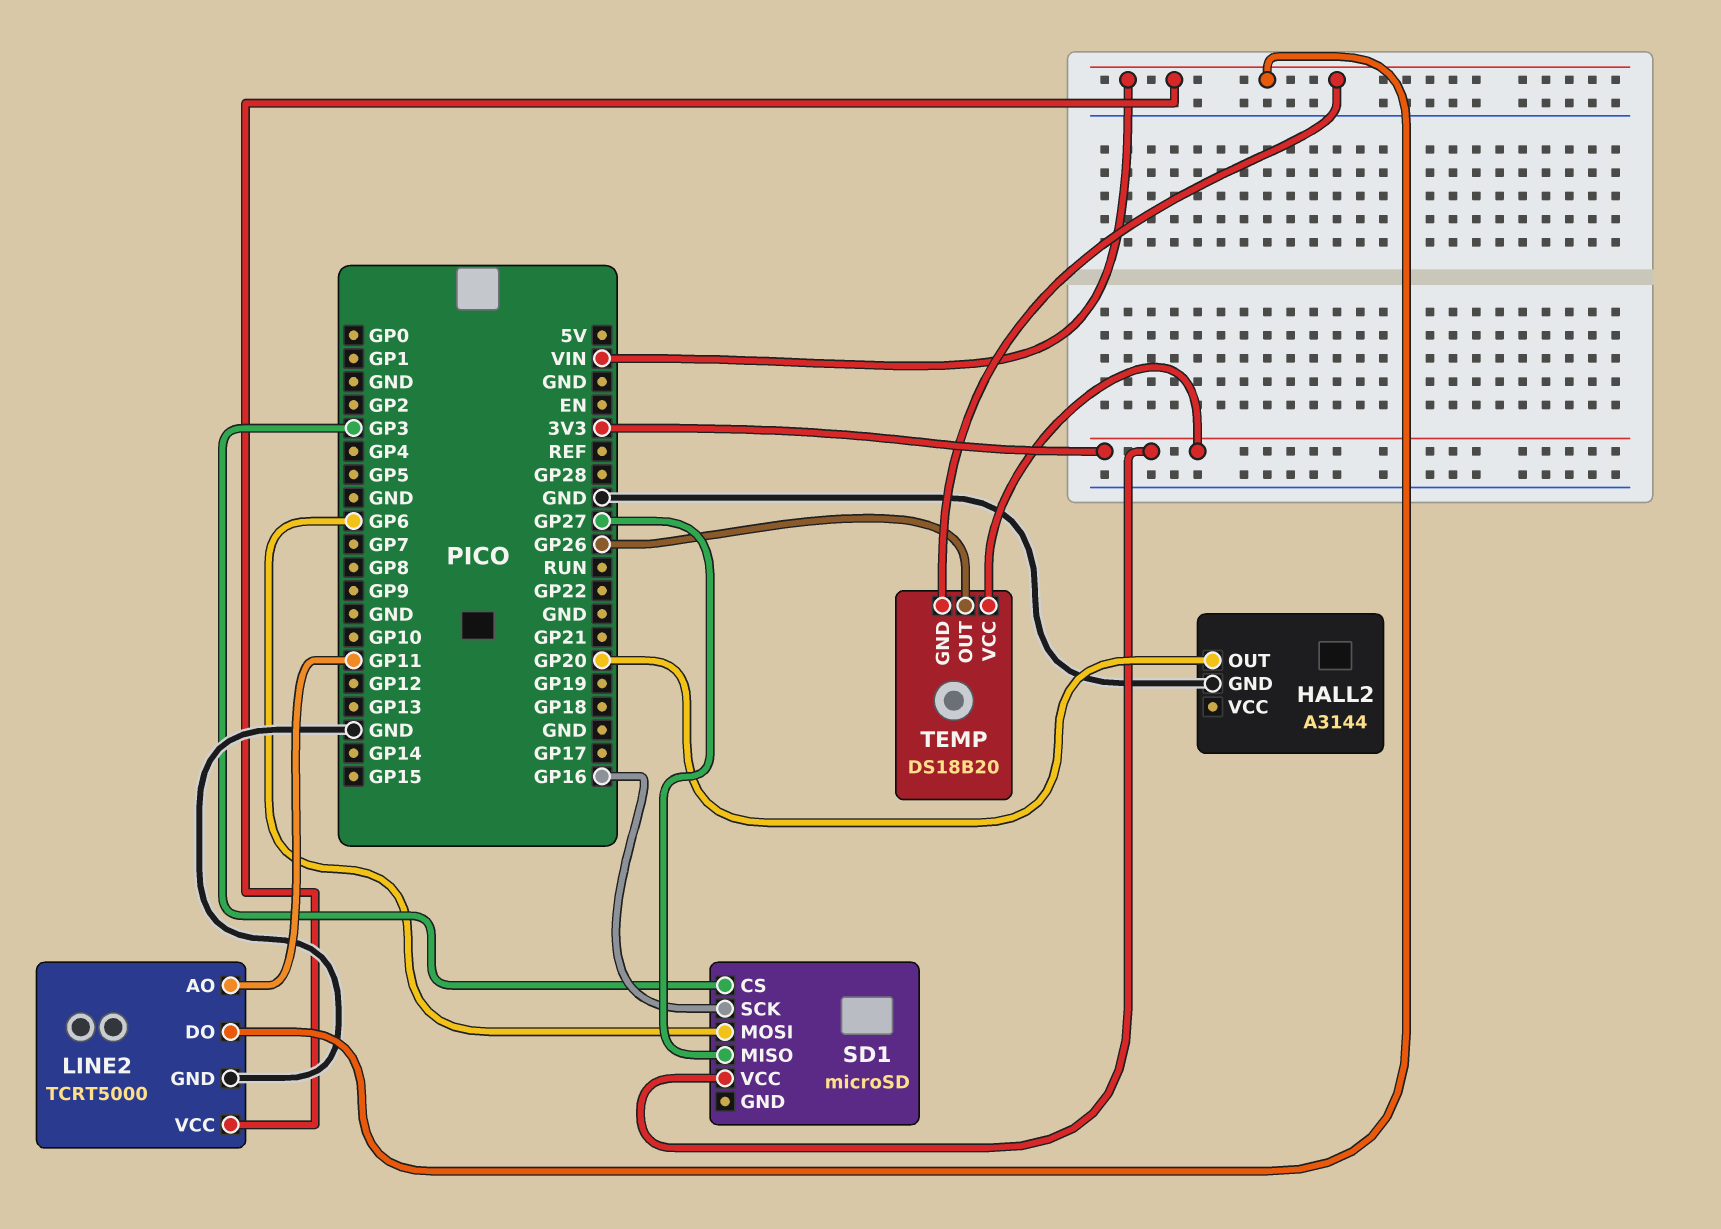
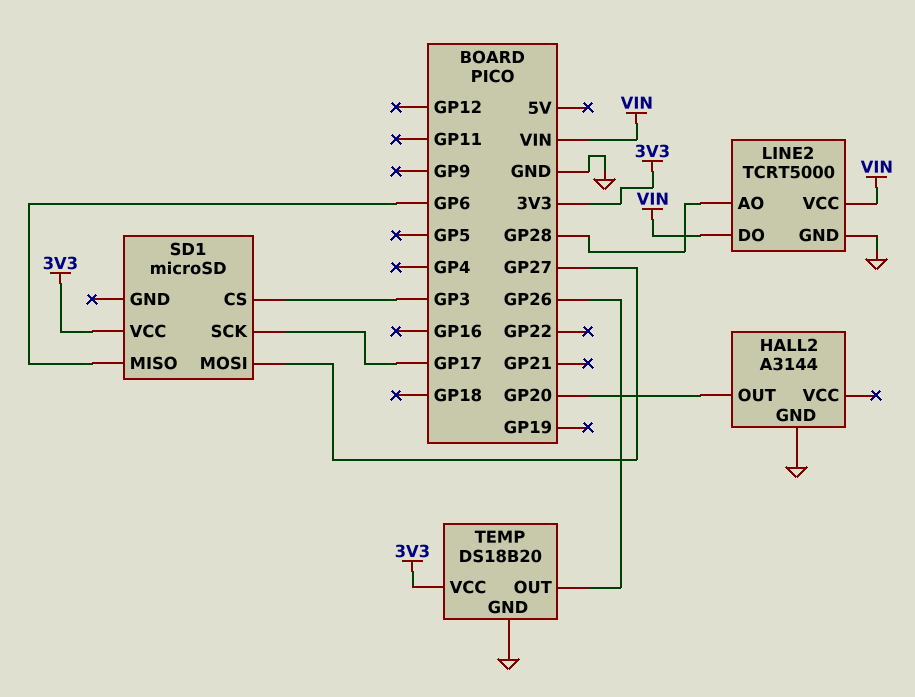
LINE2 pin AO: GP11 -> GP28
SD1 pin MISO: GP27 -> GP6
SD1 pin MOSI: GP6 -> GP27
SD1 pin SCK: GP16 -> GP17
TEMP pin GND: VIN -> GND

